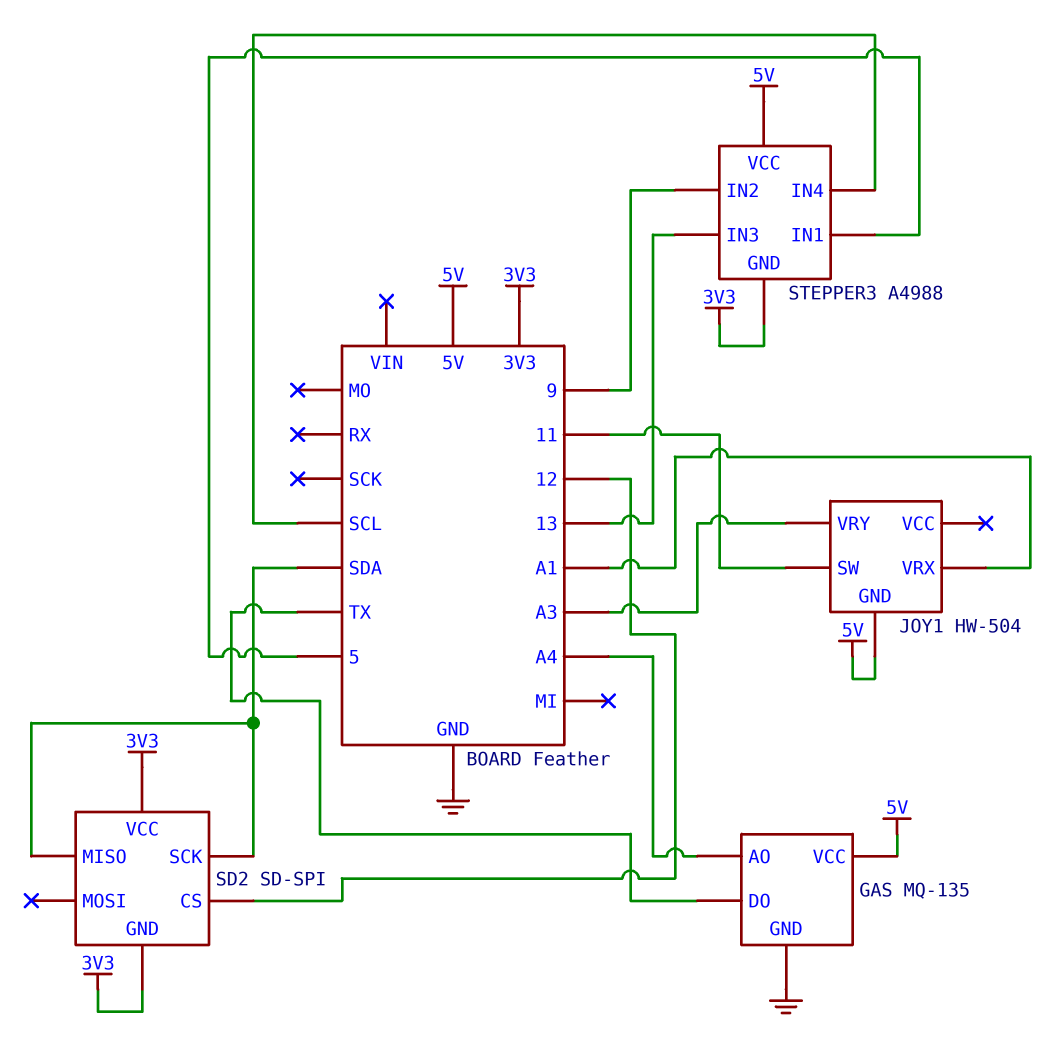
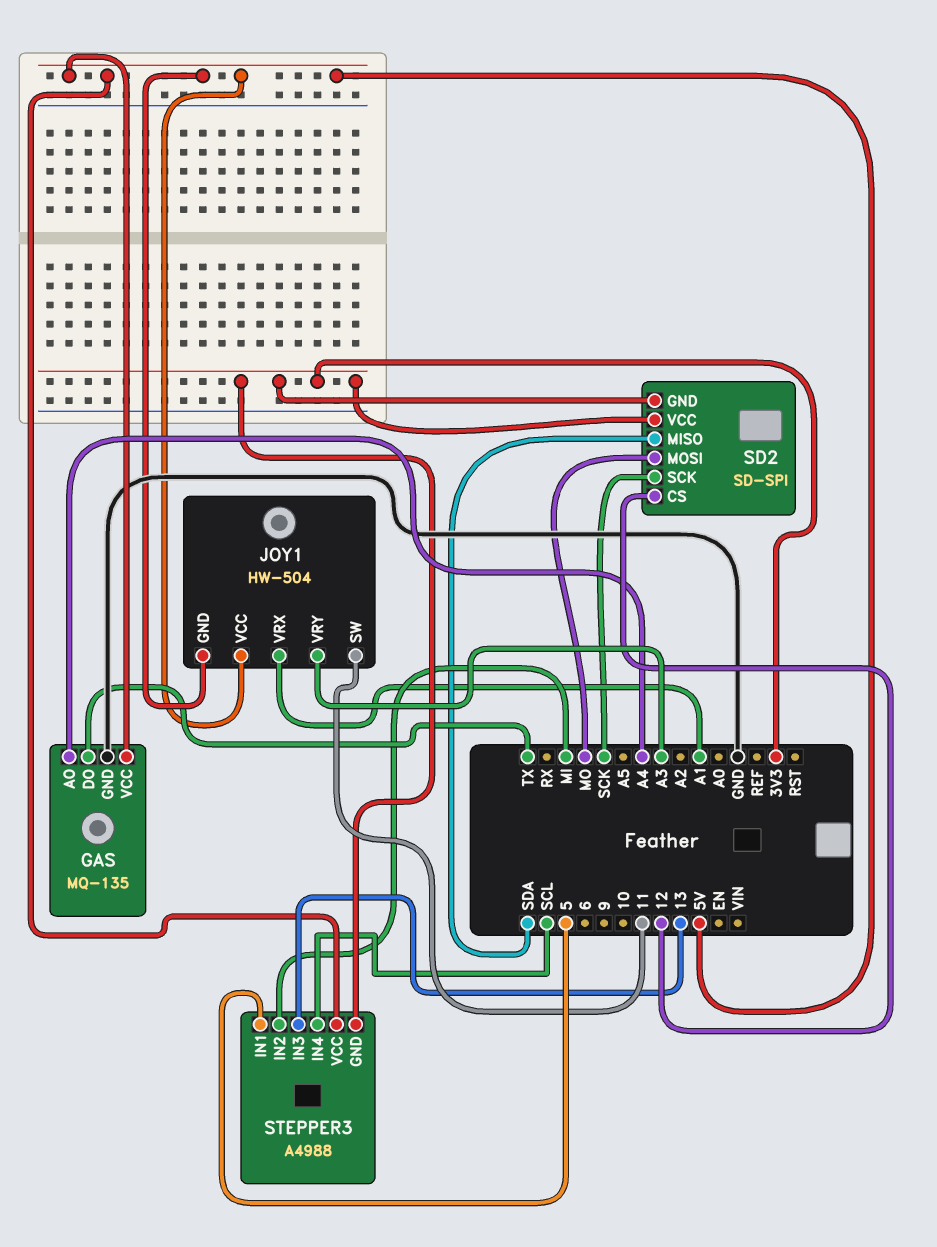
JOY1 pin VCC: none -> 5V
SD2 pin MOSI: none -> MO
SD2 pin SCK: SDA -> SCK
STEPPER3 pin IN2: 9 -> MI

